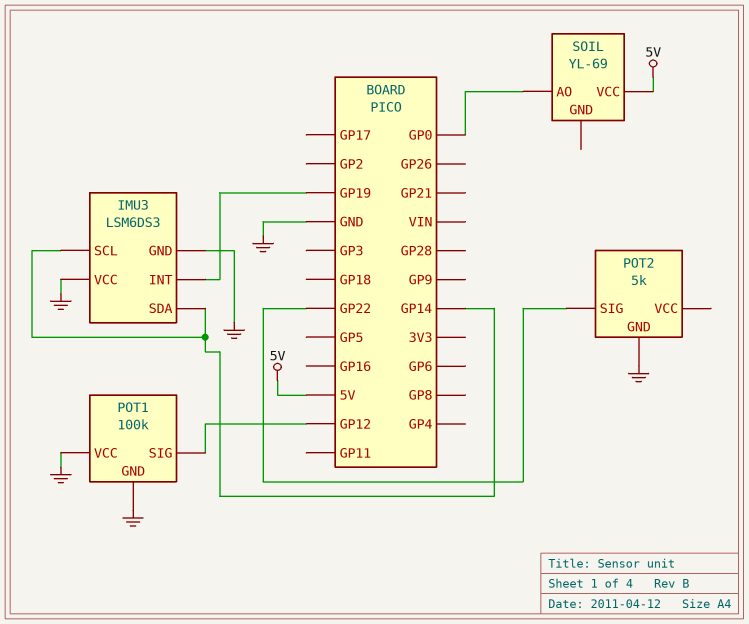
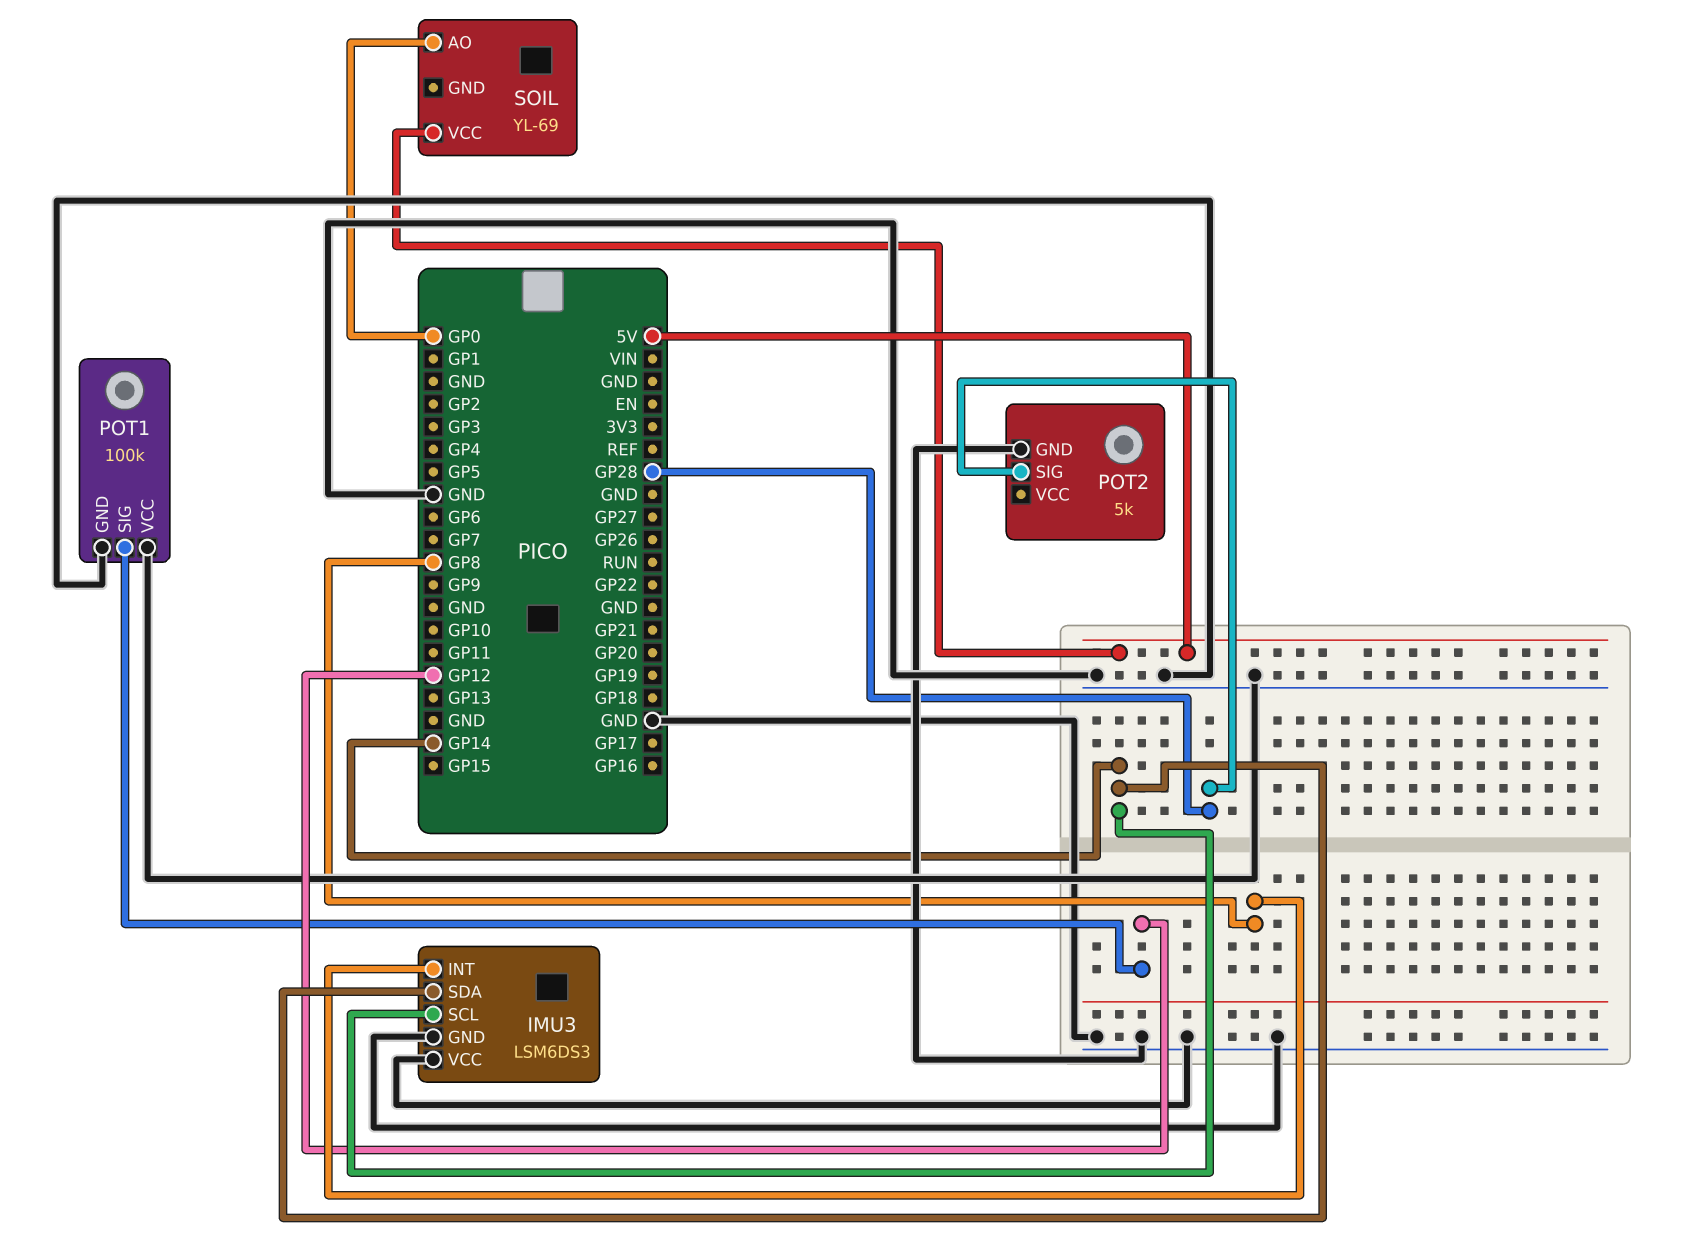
IMU3 pin INT: GP19 -> GP8
POT2 pin SIG: GP22 -> GP28

